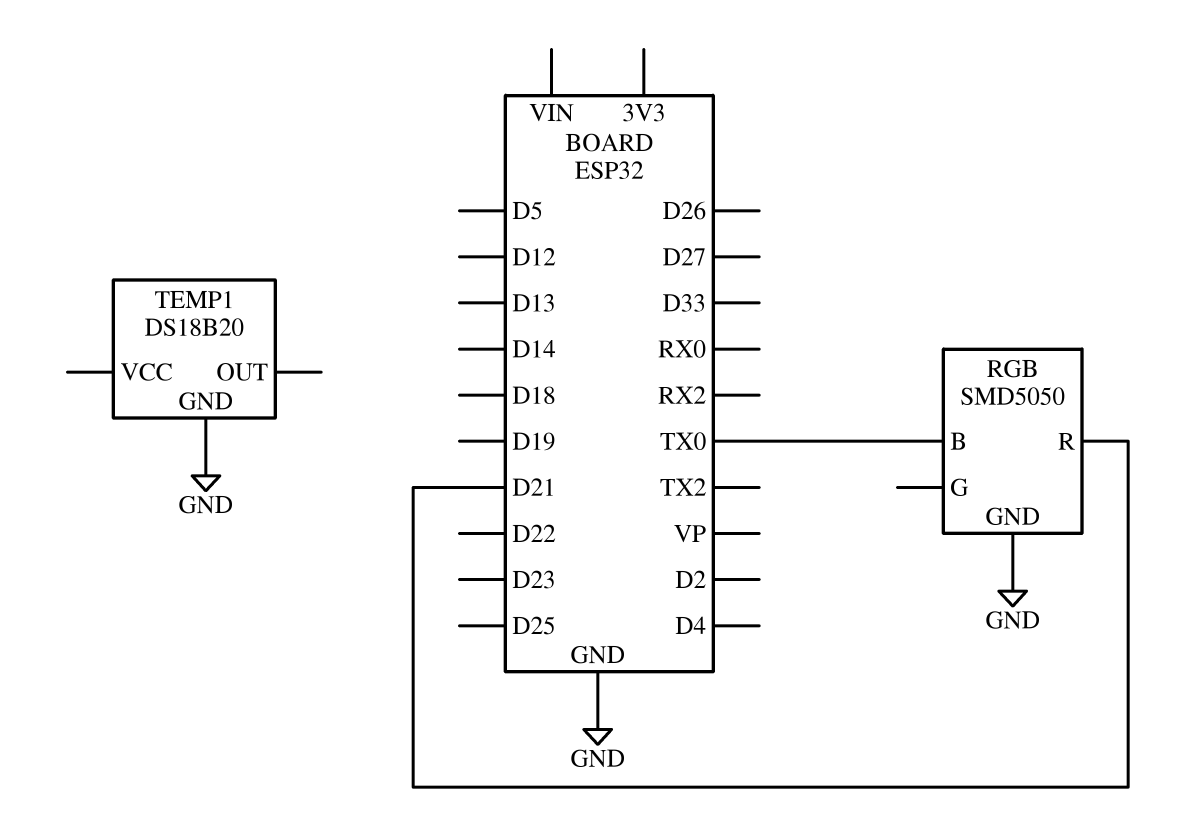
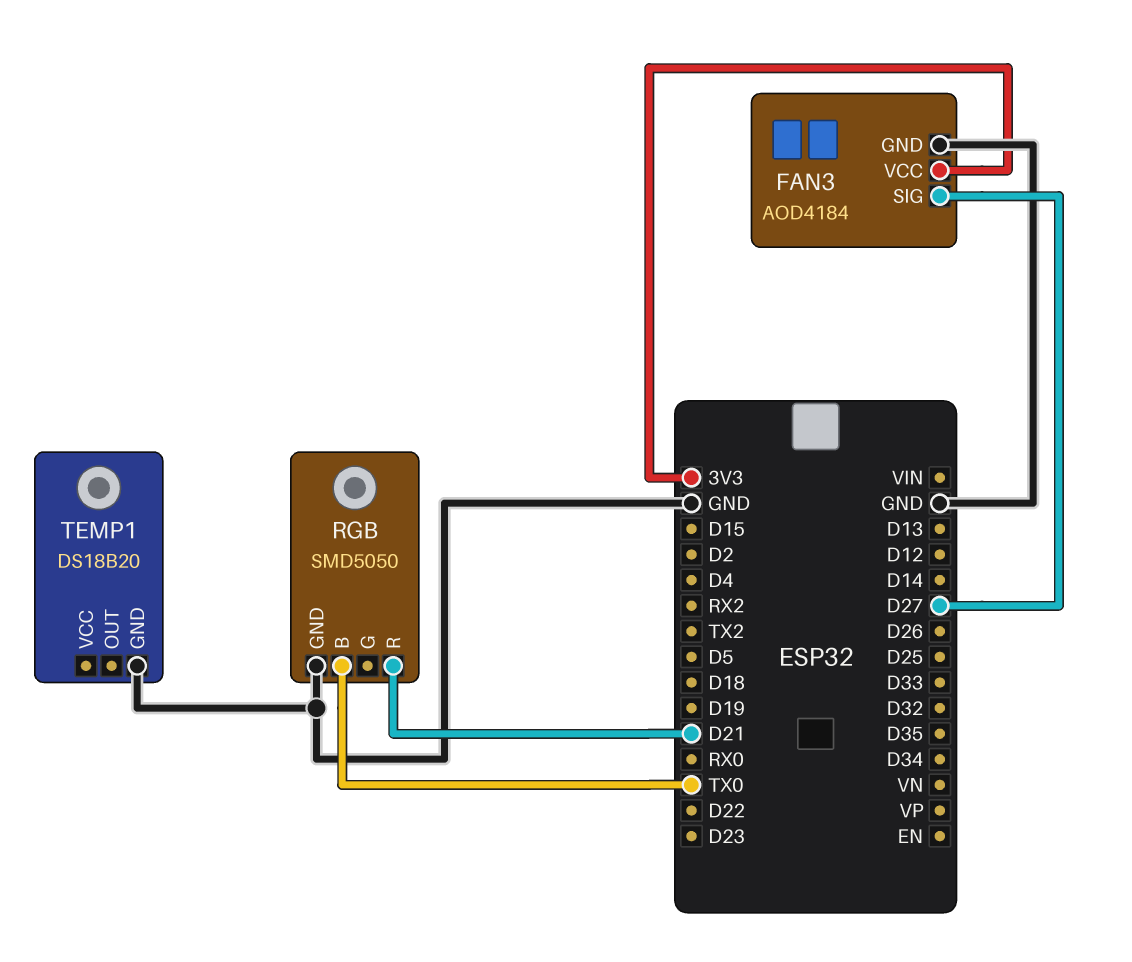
FAN3: none -> AOD4184
FAN3 pin GND: none -> GND
FAN3 pin SIG: none -> D27
FAN3 pin VCC: none -> 3V3

